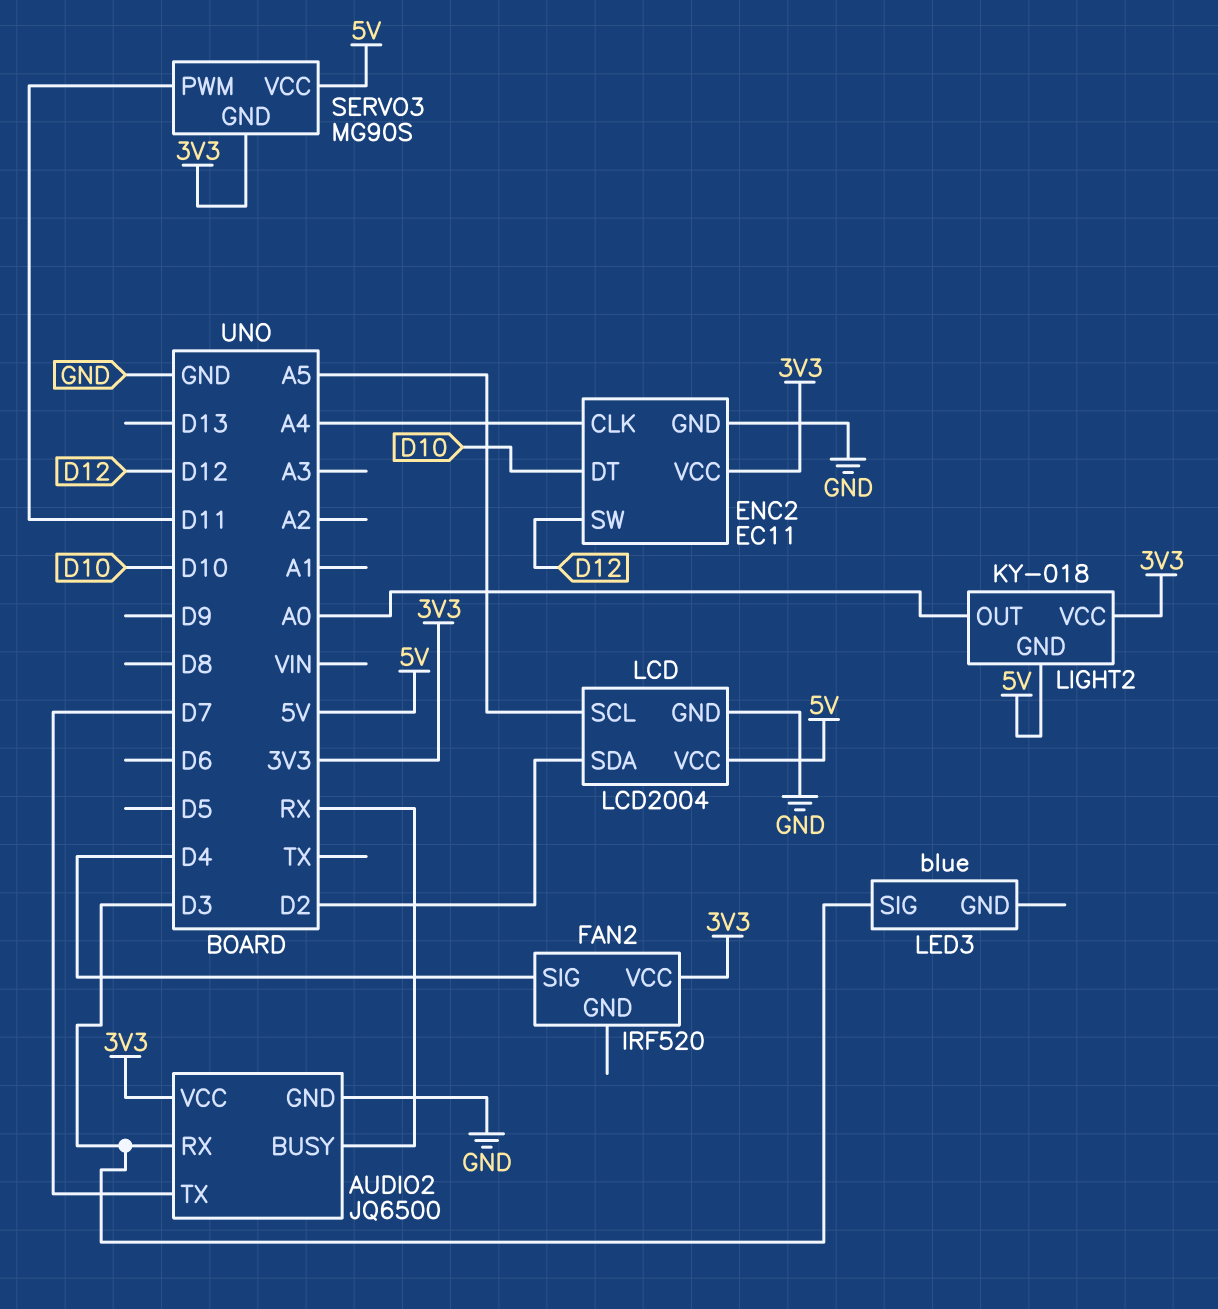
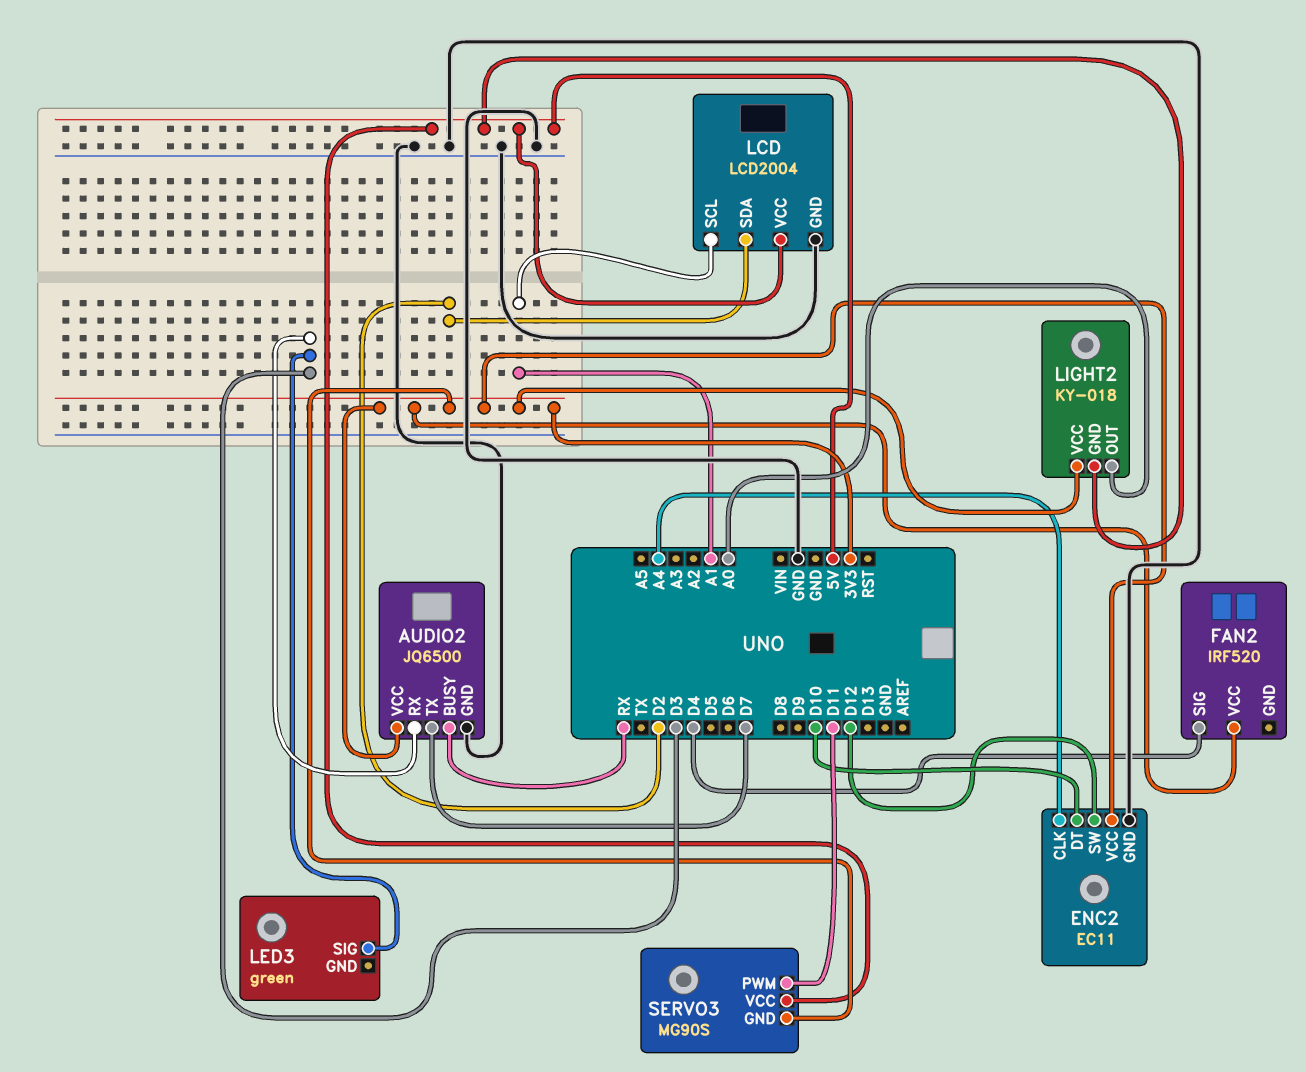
LCD pin SCL: A5 -> A1
LED3: blue -> green

